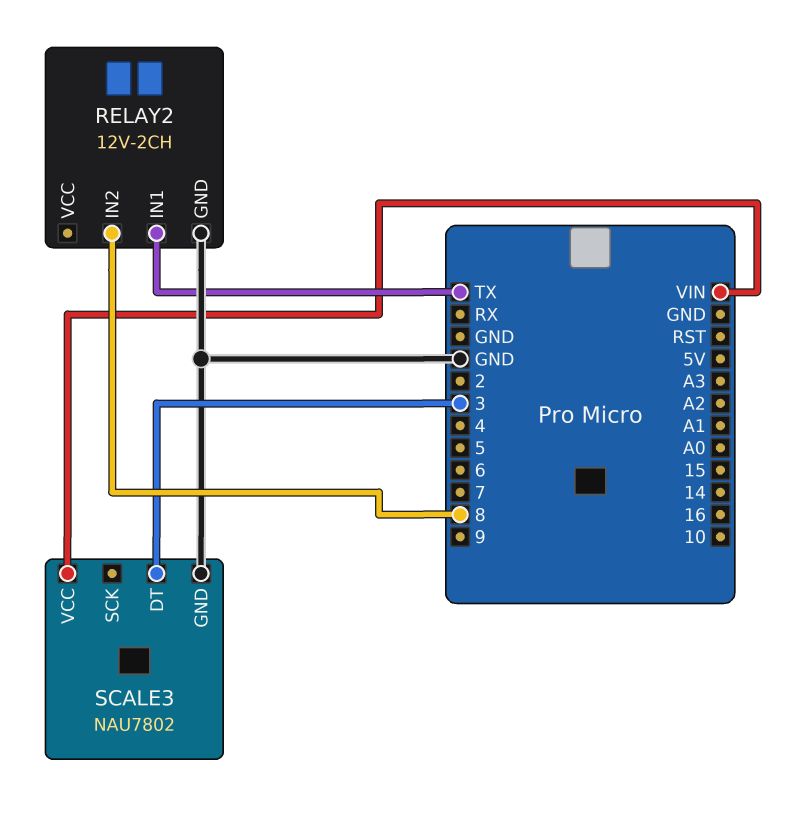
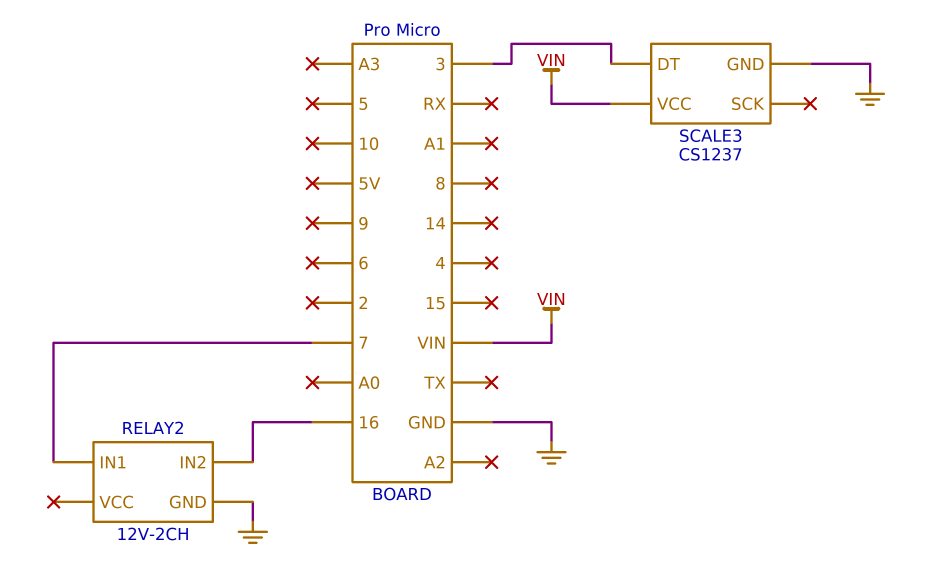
RELAY2 pin IN1: TX -> 7
RELAY2 pin IN2: 8 -> 16
SCALE3: NAU7802 -> CS1237

